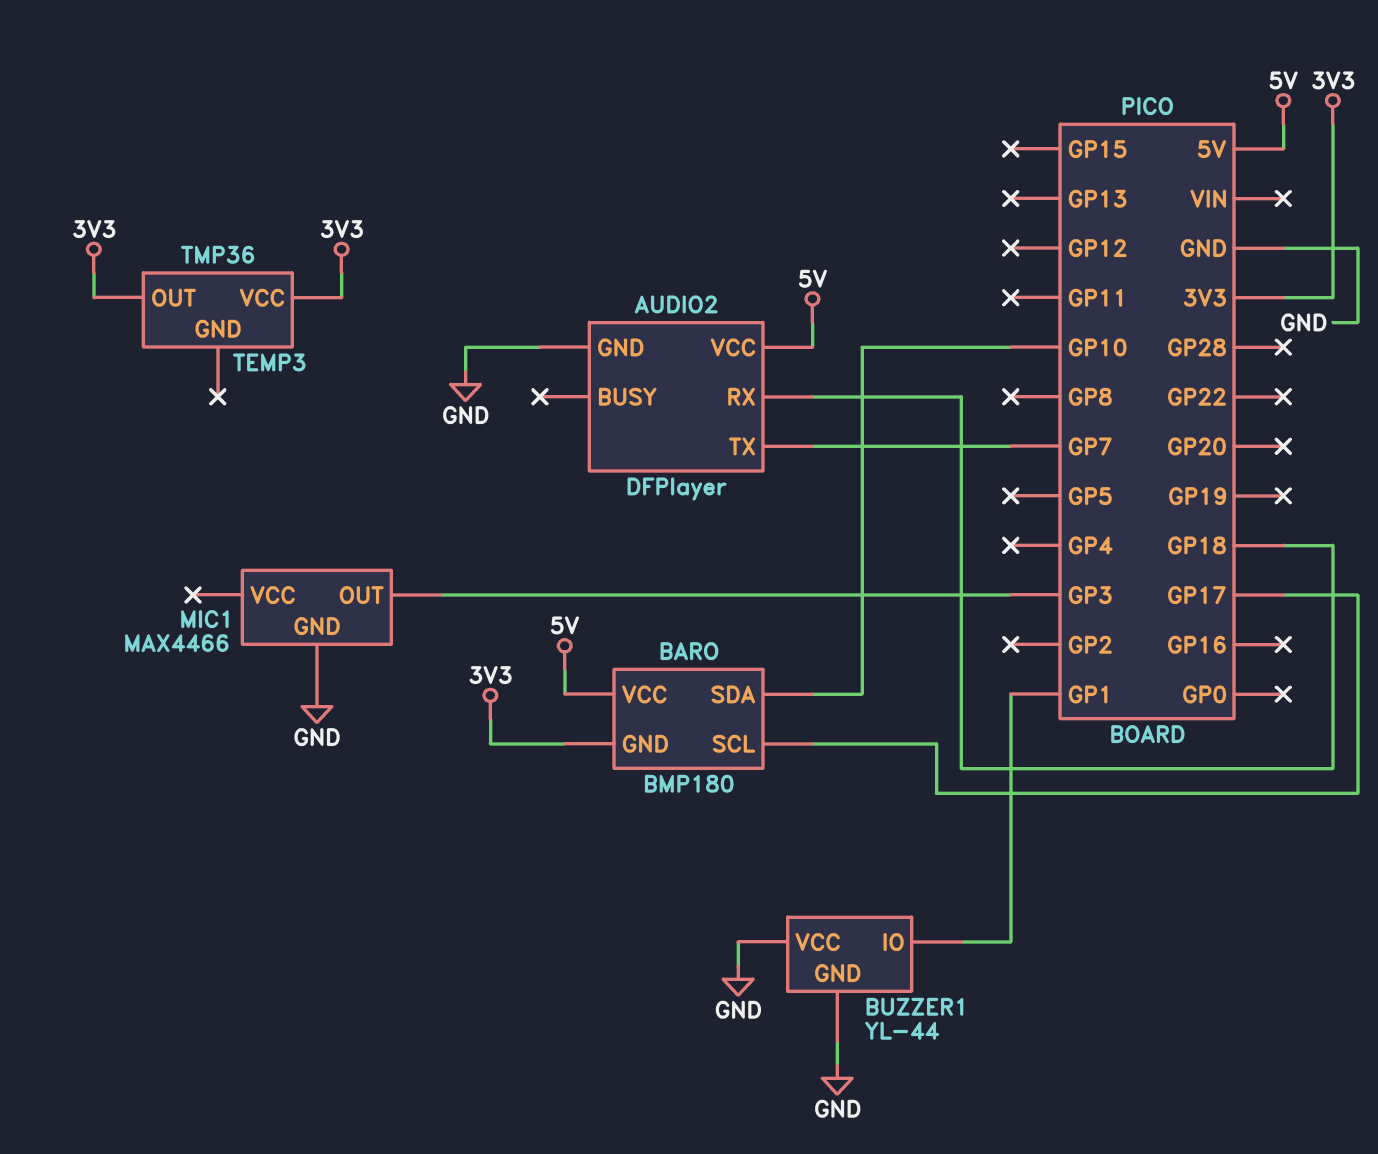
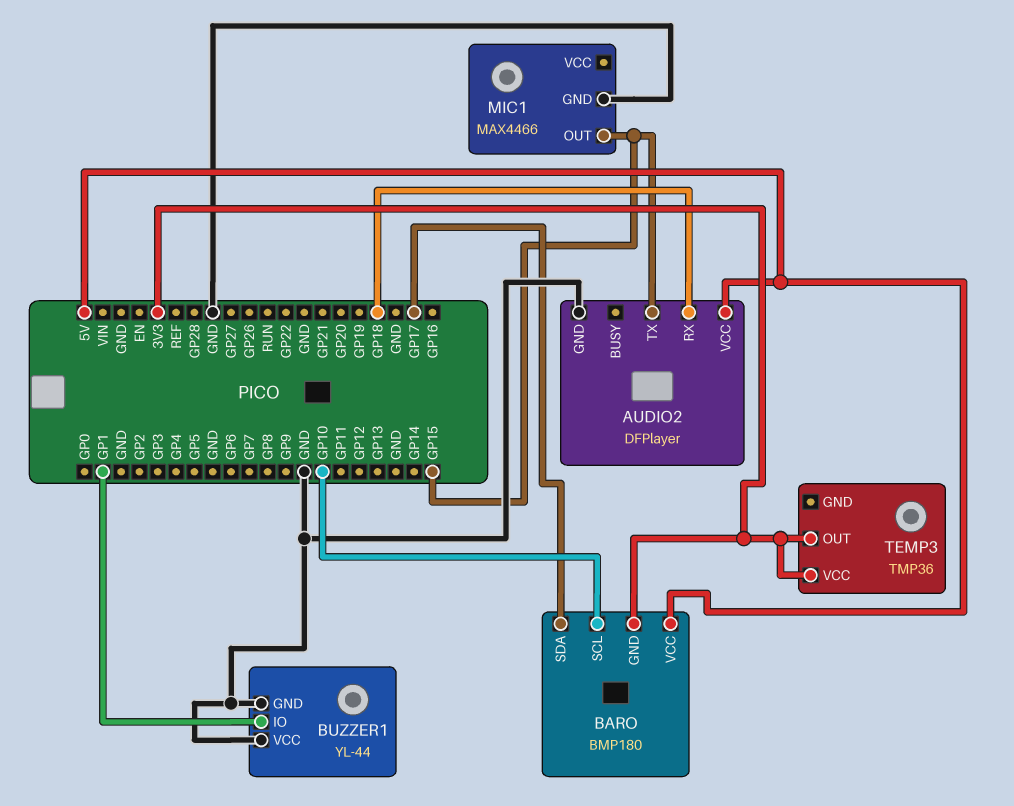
AUDIO2 pin TX: GP7 -> GP15
BARO pin SCL: GP17 -> GP10
BARO pin SDA: GP10 -> GP17
MIC1 pin OUT: GP3 -> GP15

